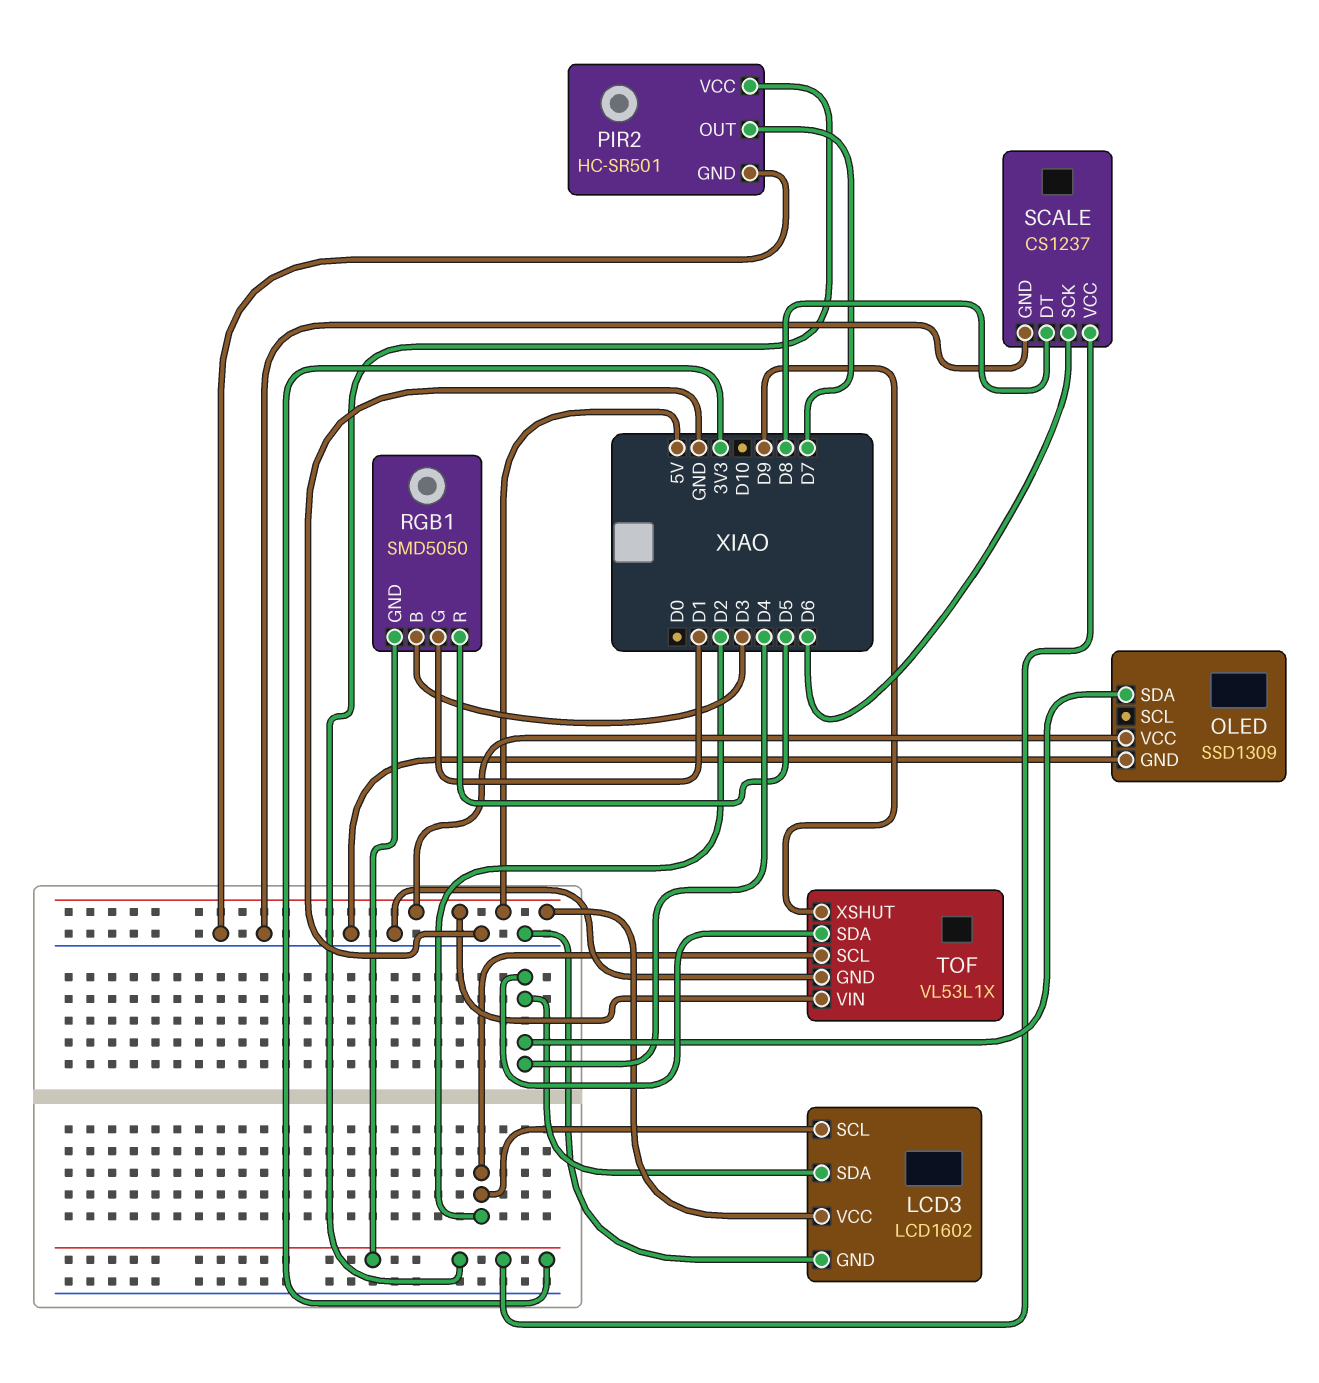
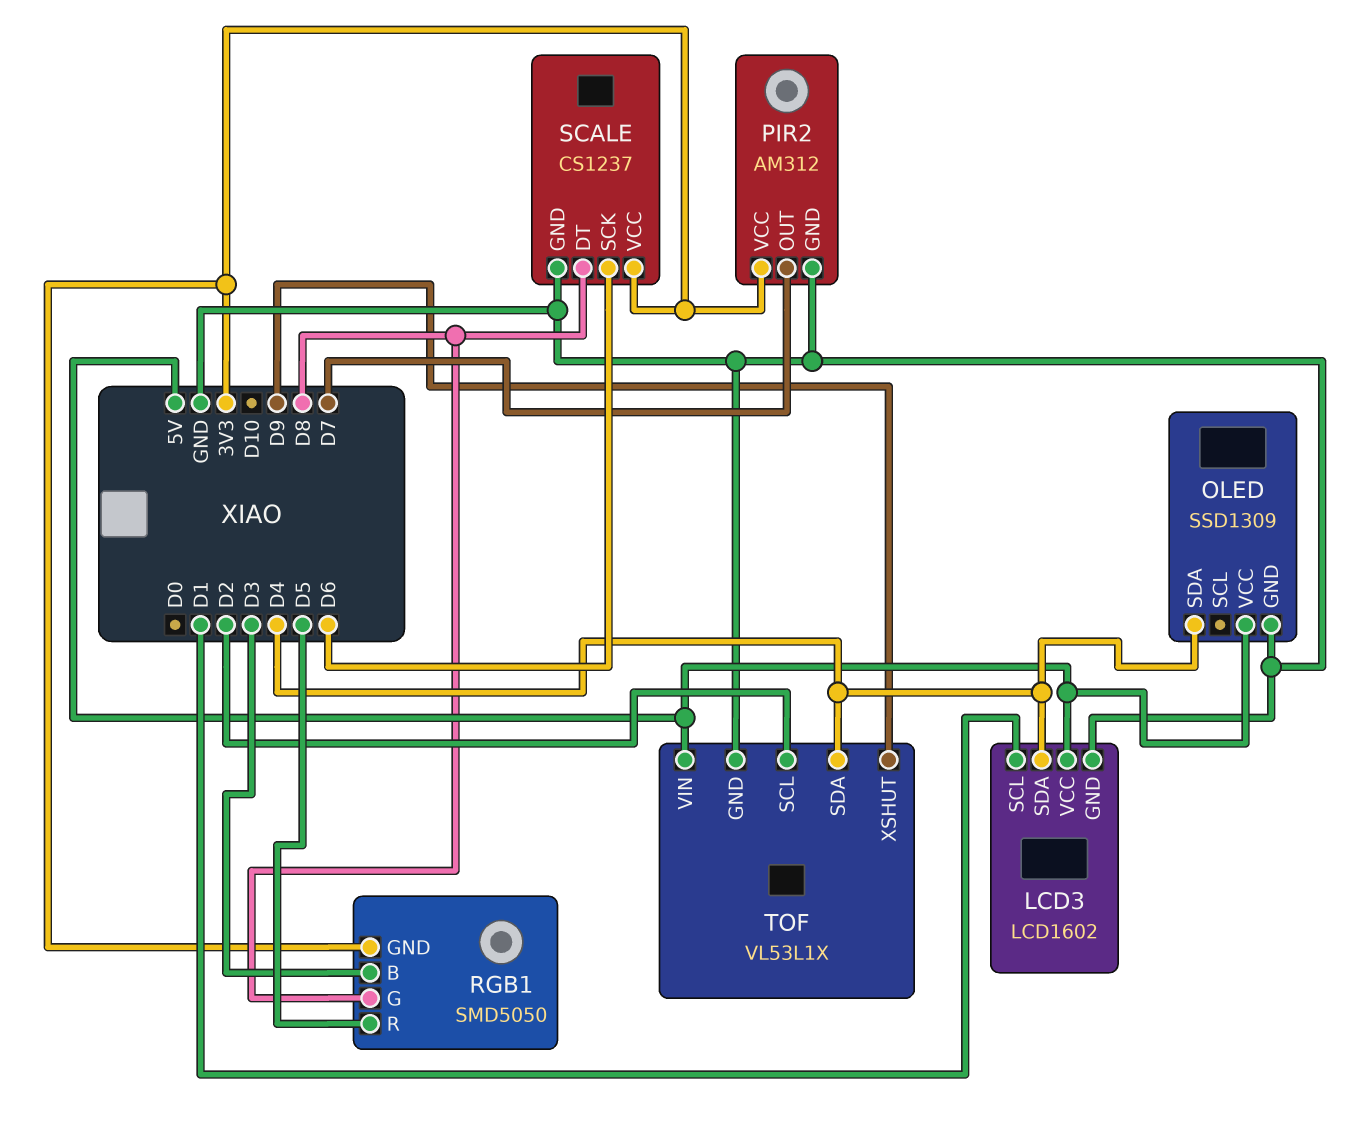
LCD3 pin SCL: D2 -> D1
PIR2: HC-SR501 -> AM312
RGB1 pin G: D1 -> D8

